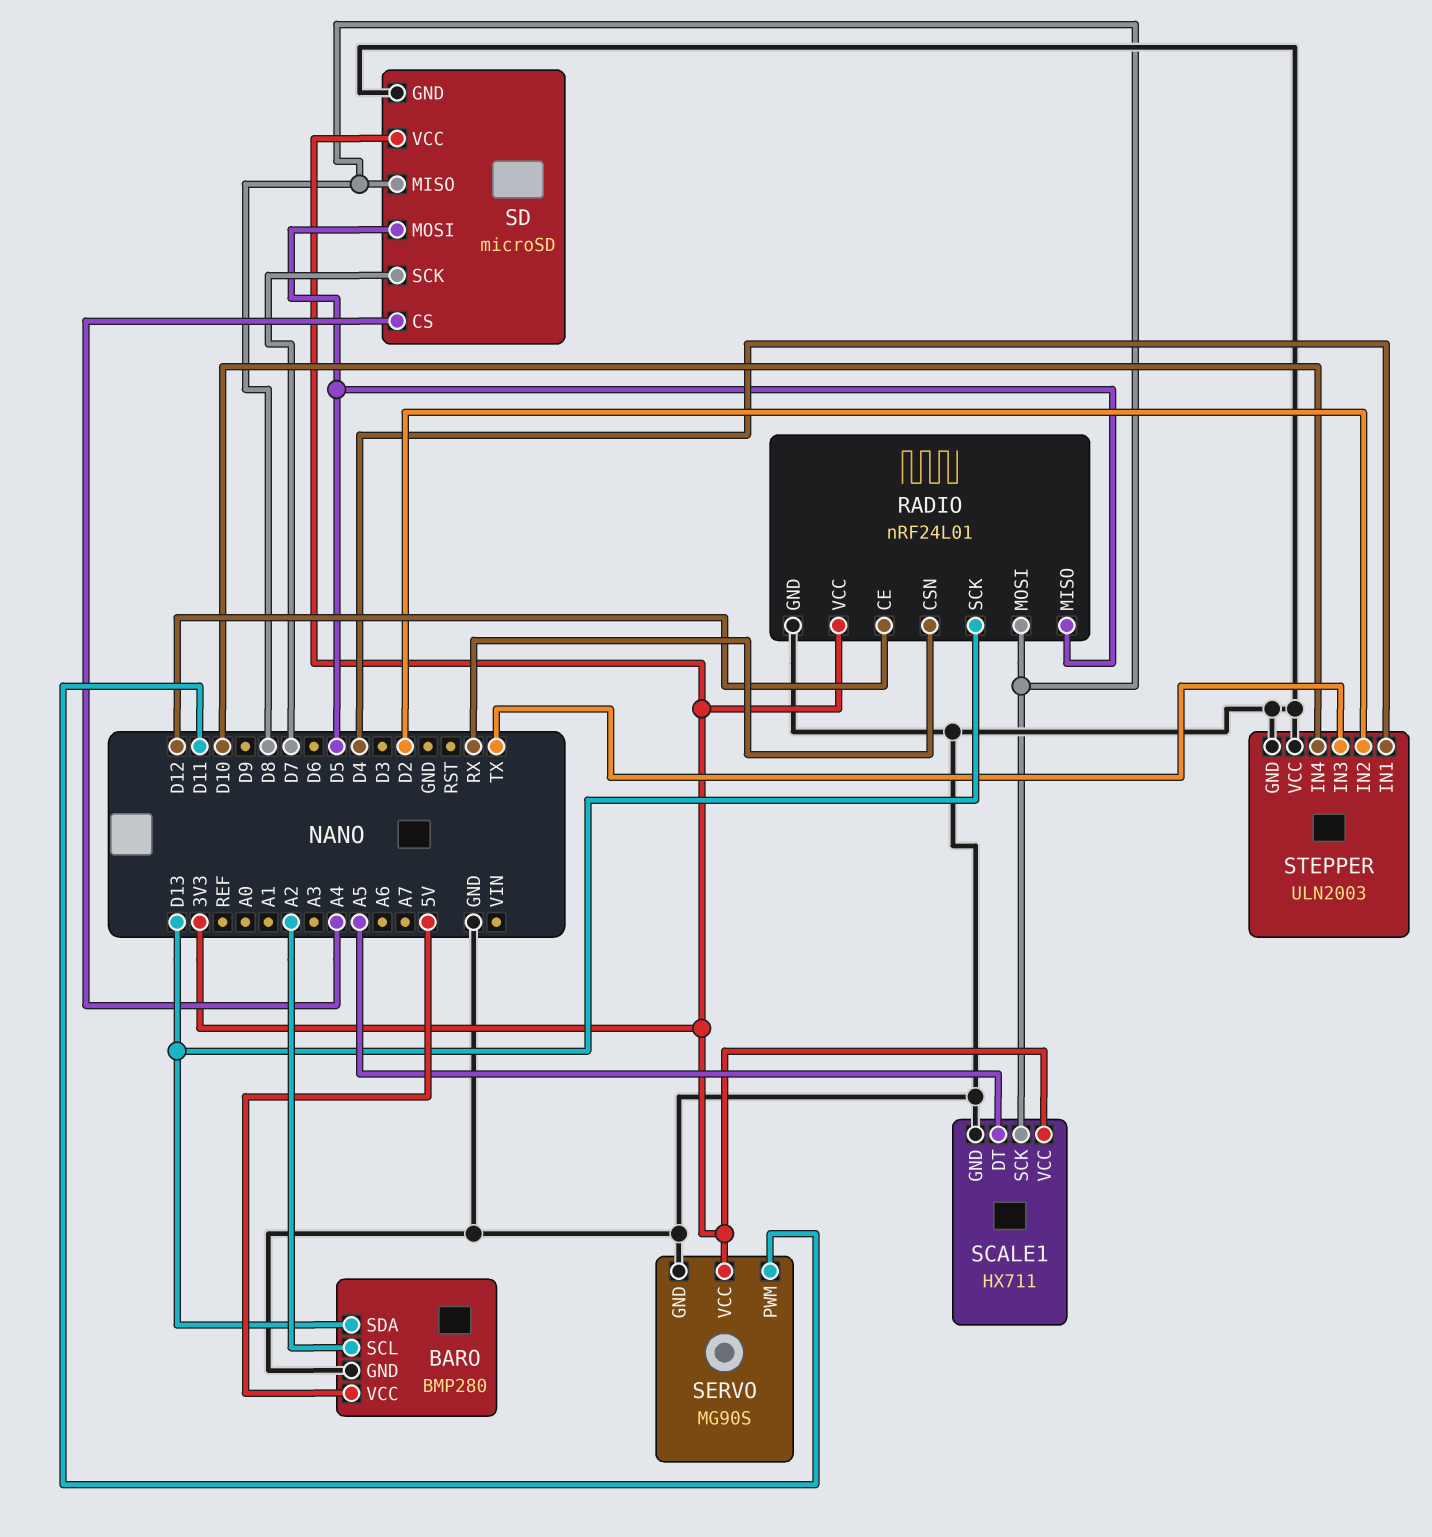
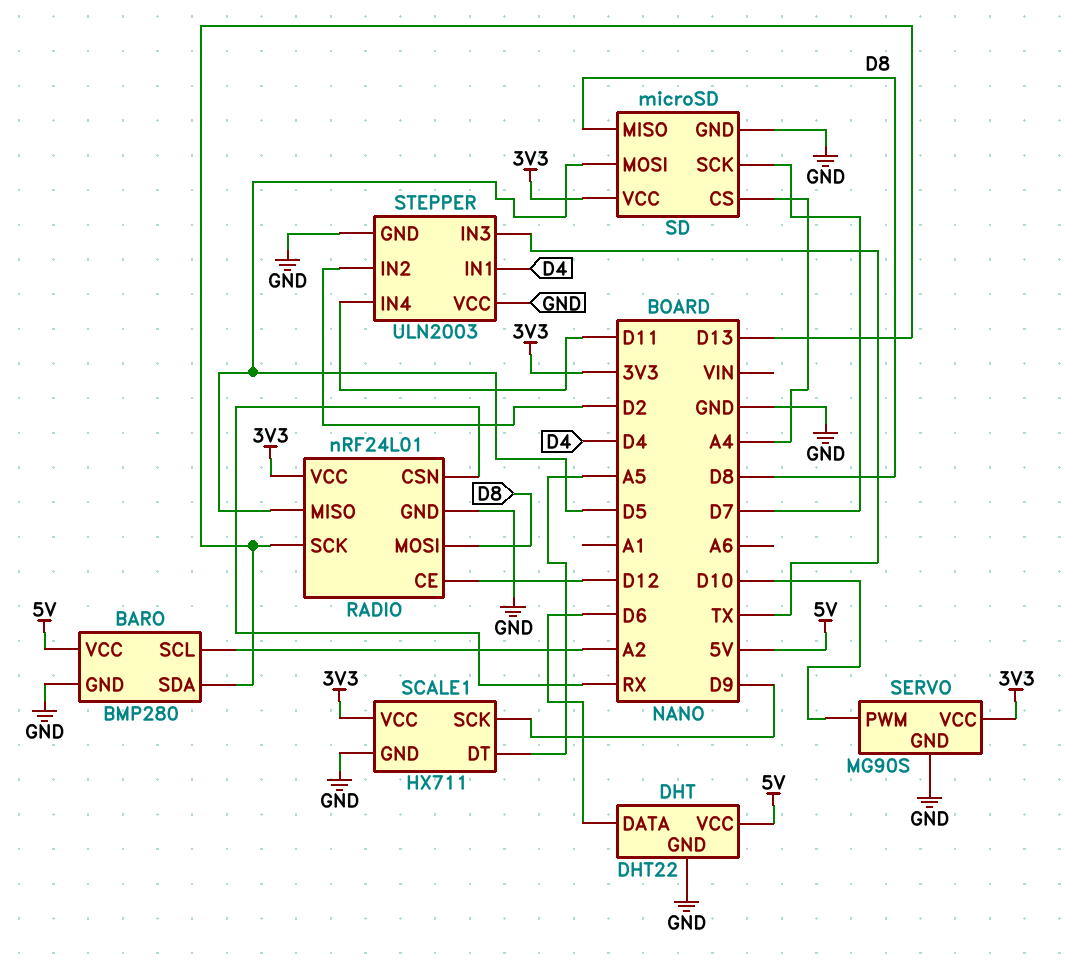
DHT: none -> DHT22
DHT pin DATA: none -> D6
DHT pin GND: none -> GND
DHT pin VCC: none -> 5V
SCALE1 pin SCK: D8 -> D9
SERVO pin PWM: D11 -> D10
STEPPER pin IN4: D10 -> D11

